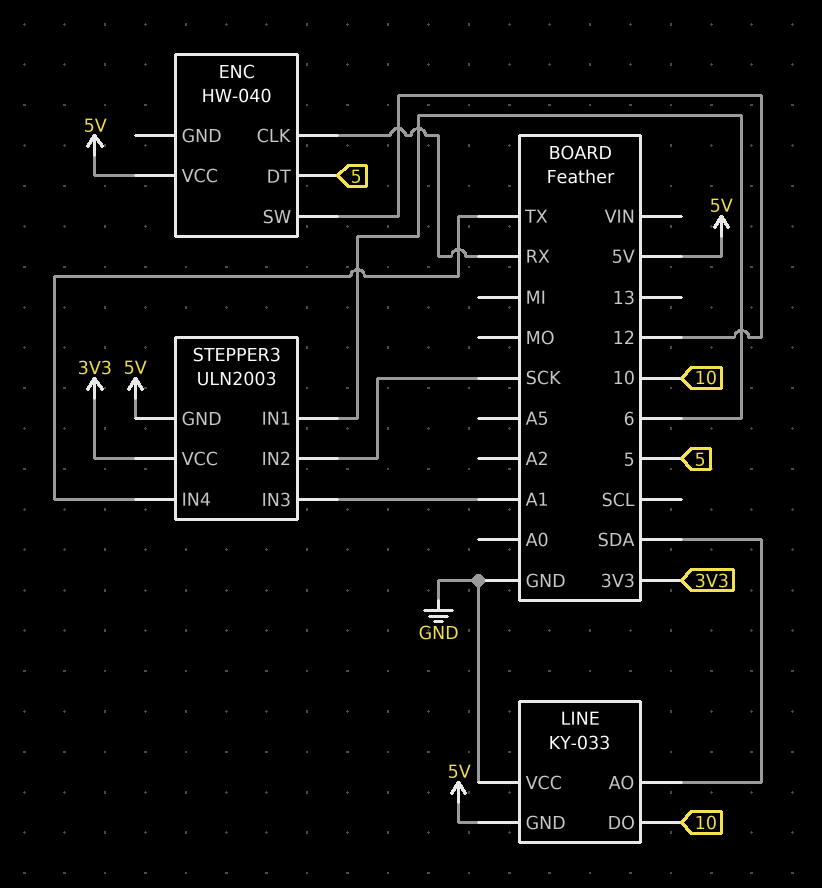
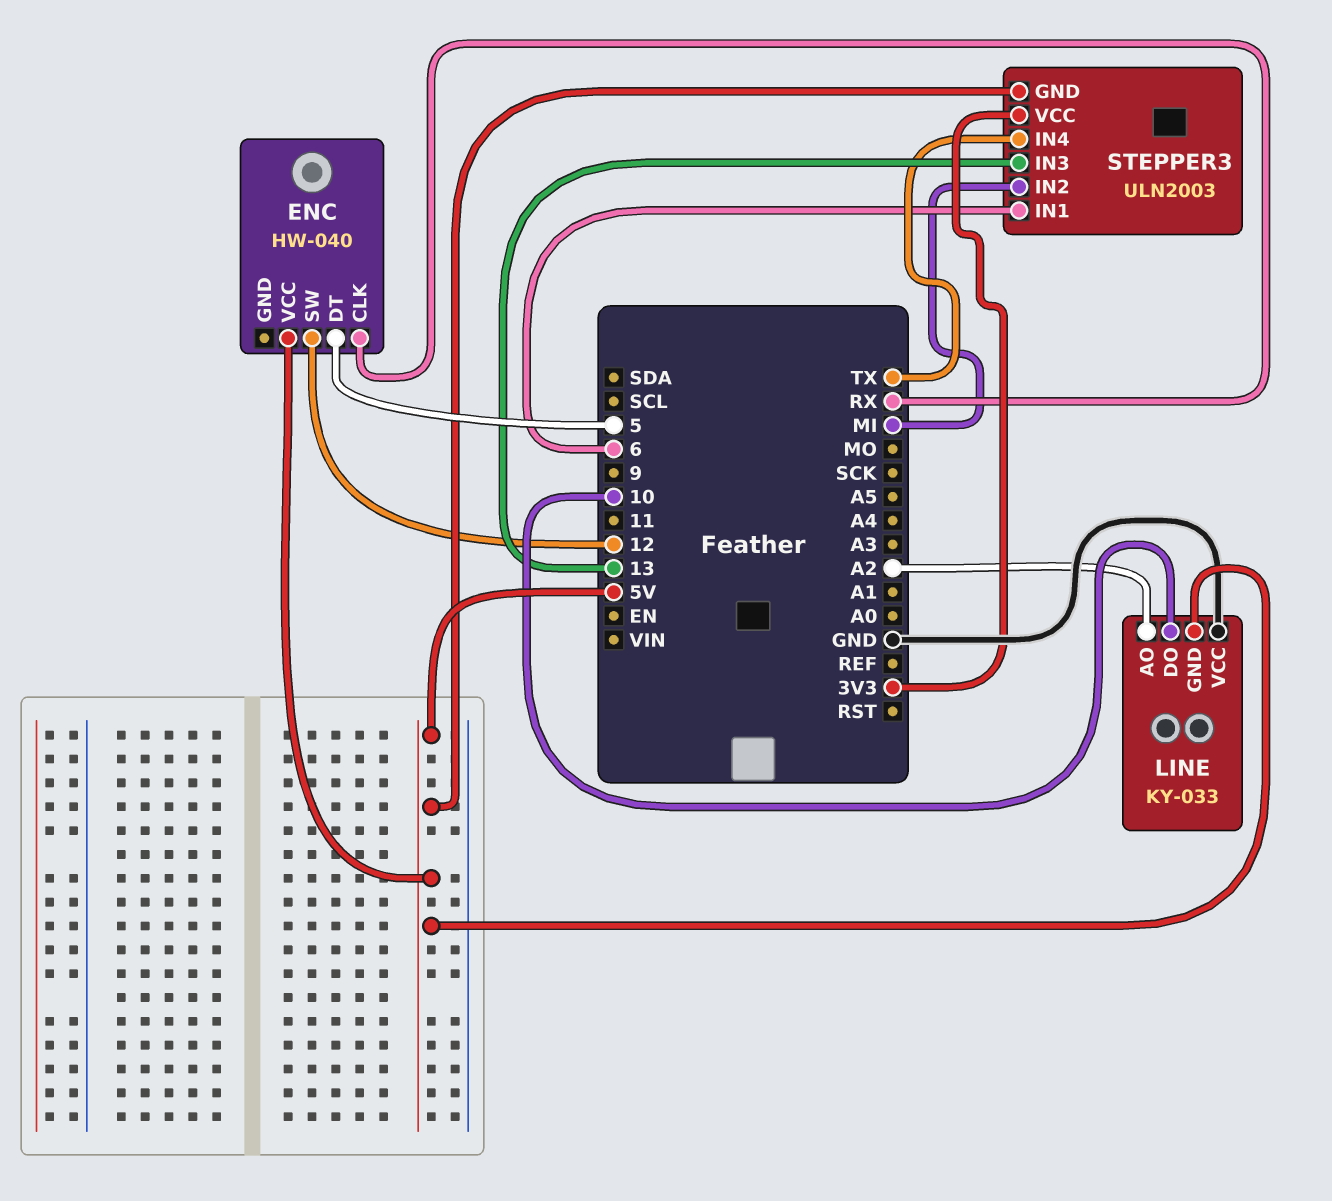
LINE pin AO: SDA -> A2
STEPPER3 pin IN2: SCK -> MI
STEPPER3 pin IN3: A1 -> 13

